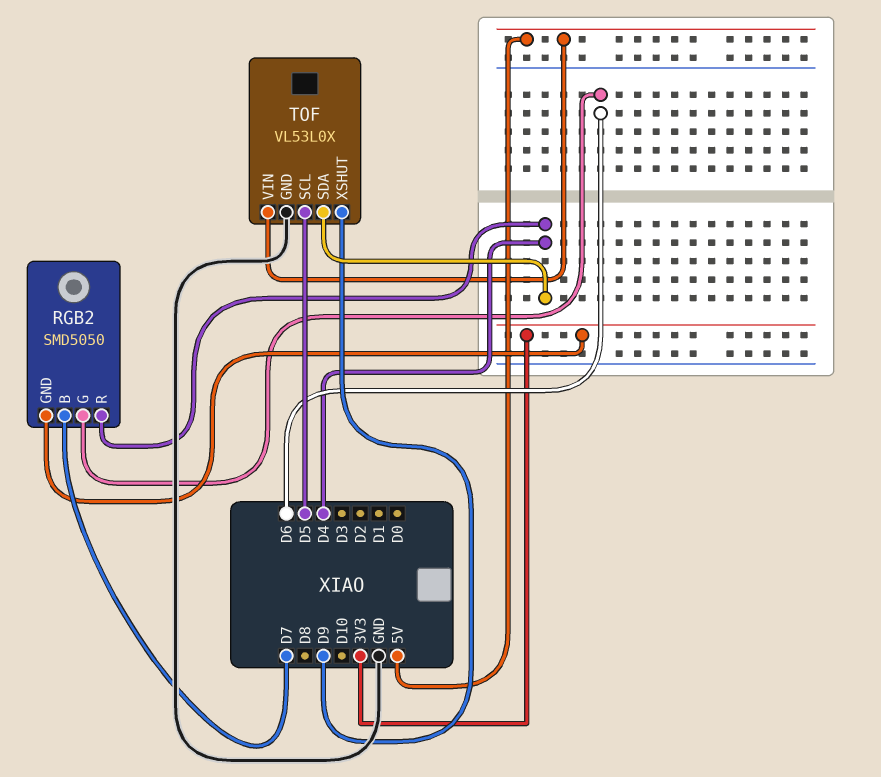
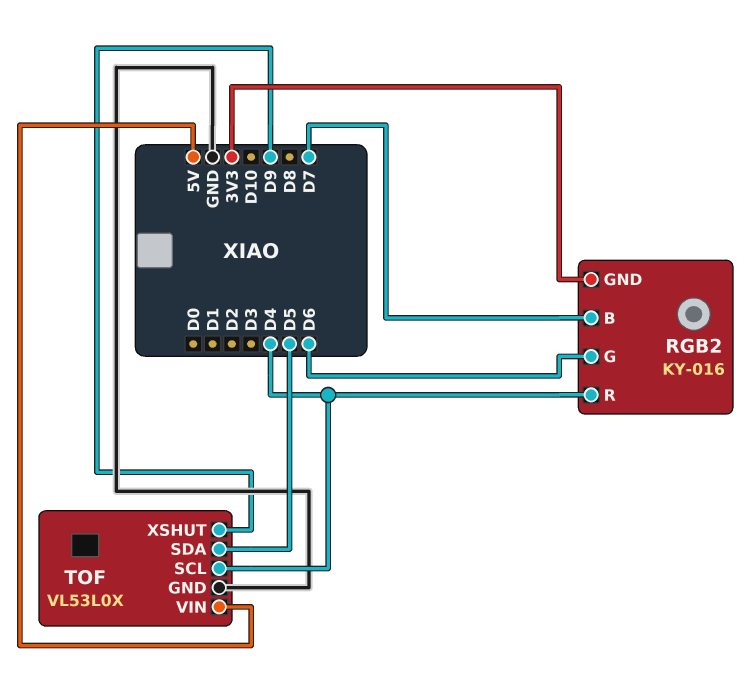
RGB2: SMD5050 -> KY-016
TOF pin SCL: D5 -> D4
TOF pin SDA: D4 -> D5

